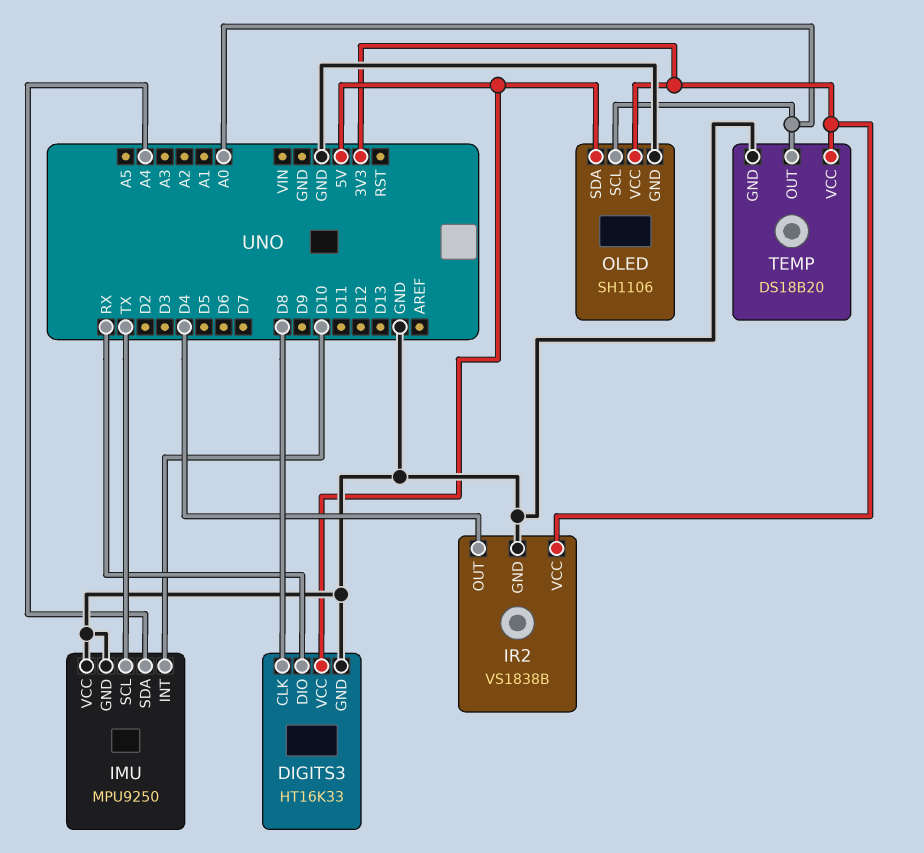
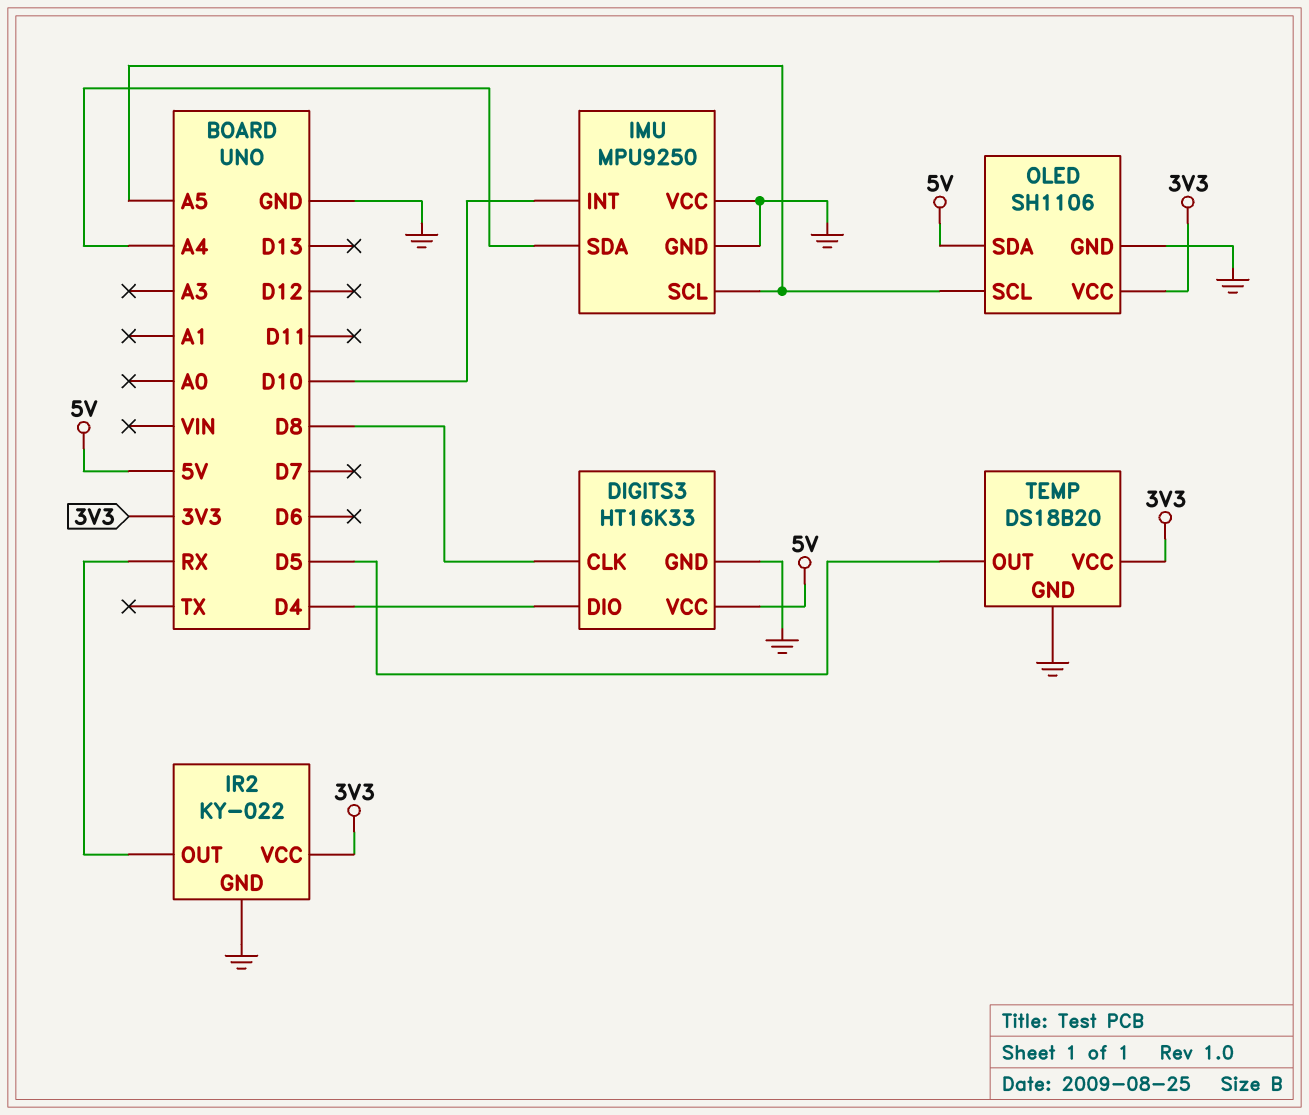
DIGITS3 pin DIO: RX -> D4
IMU pin SCL: TX -> A5
IR2: VS1838B -> KY-022
IR2 pin OUT: D4 -> RX
OLED pin SCL: A0 -> A5
TEMP pin OUT: A0 -> D5

